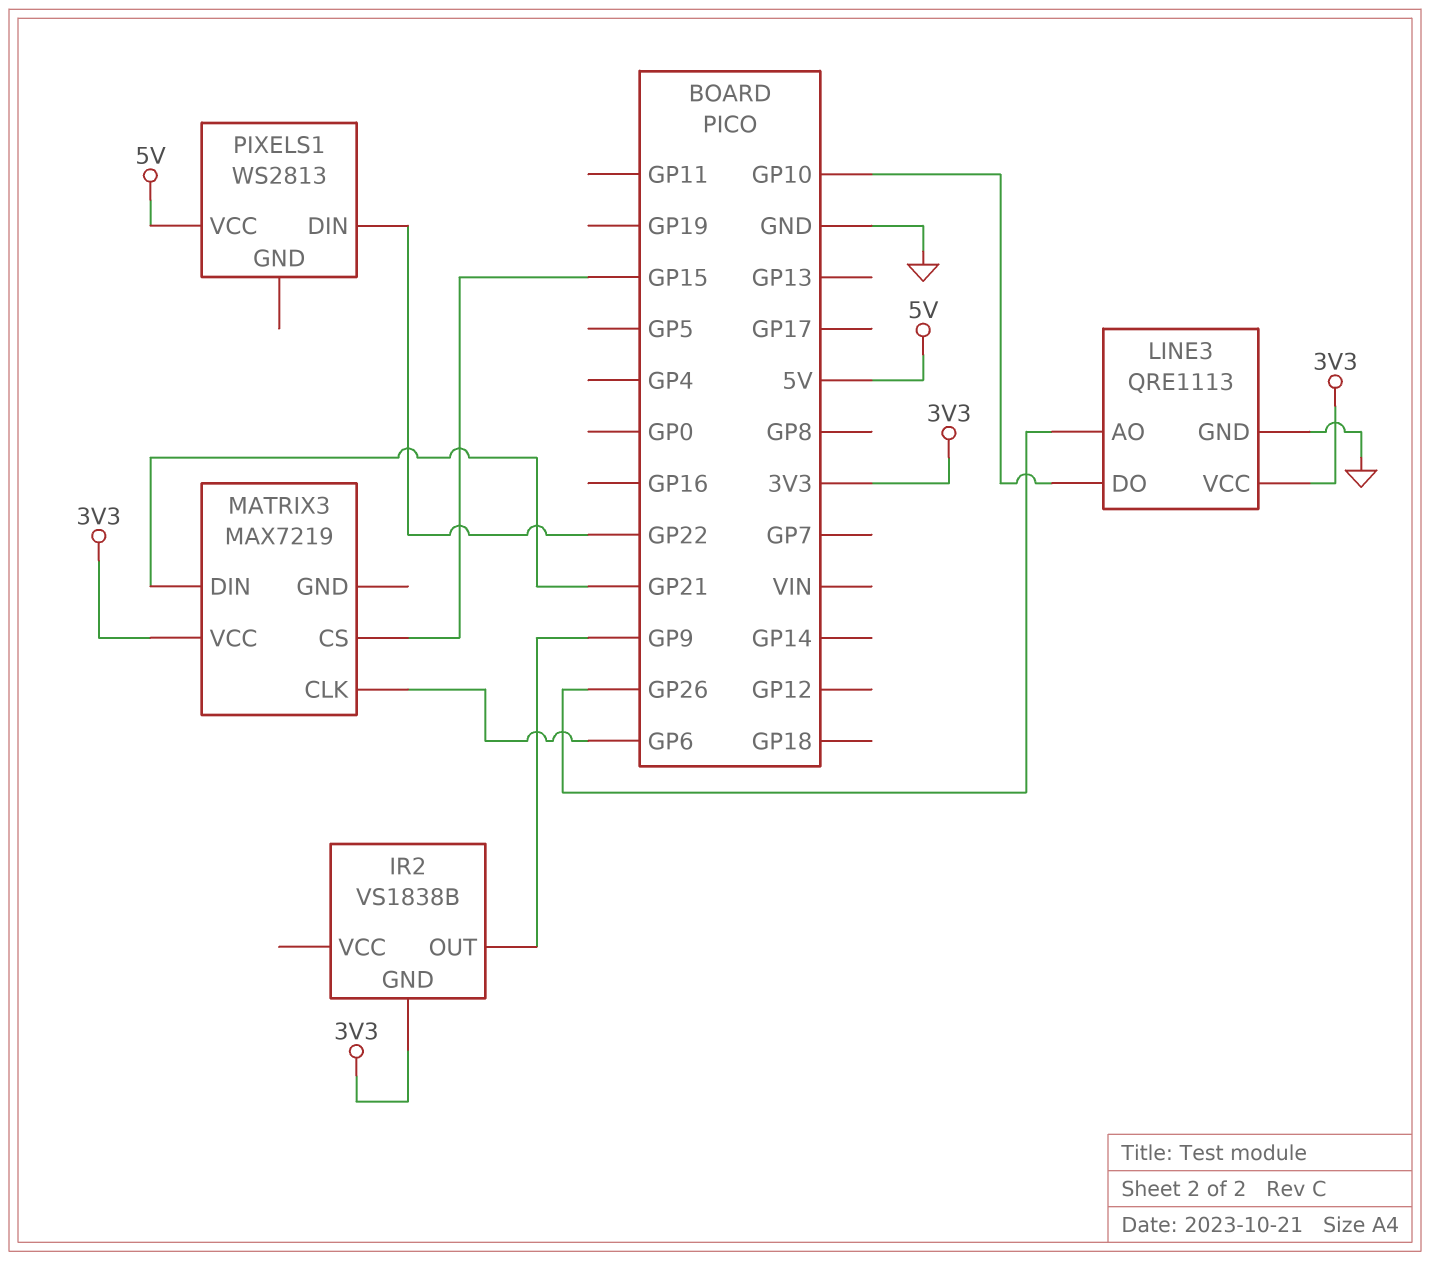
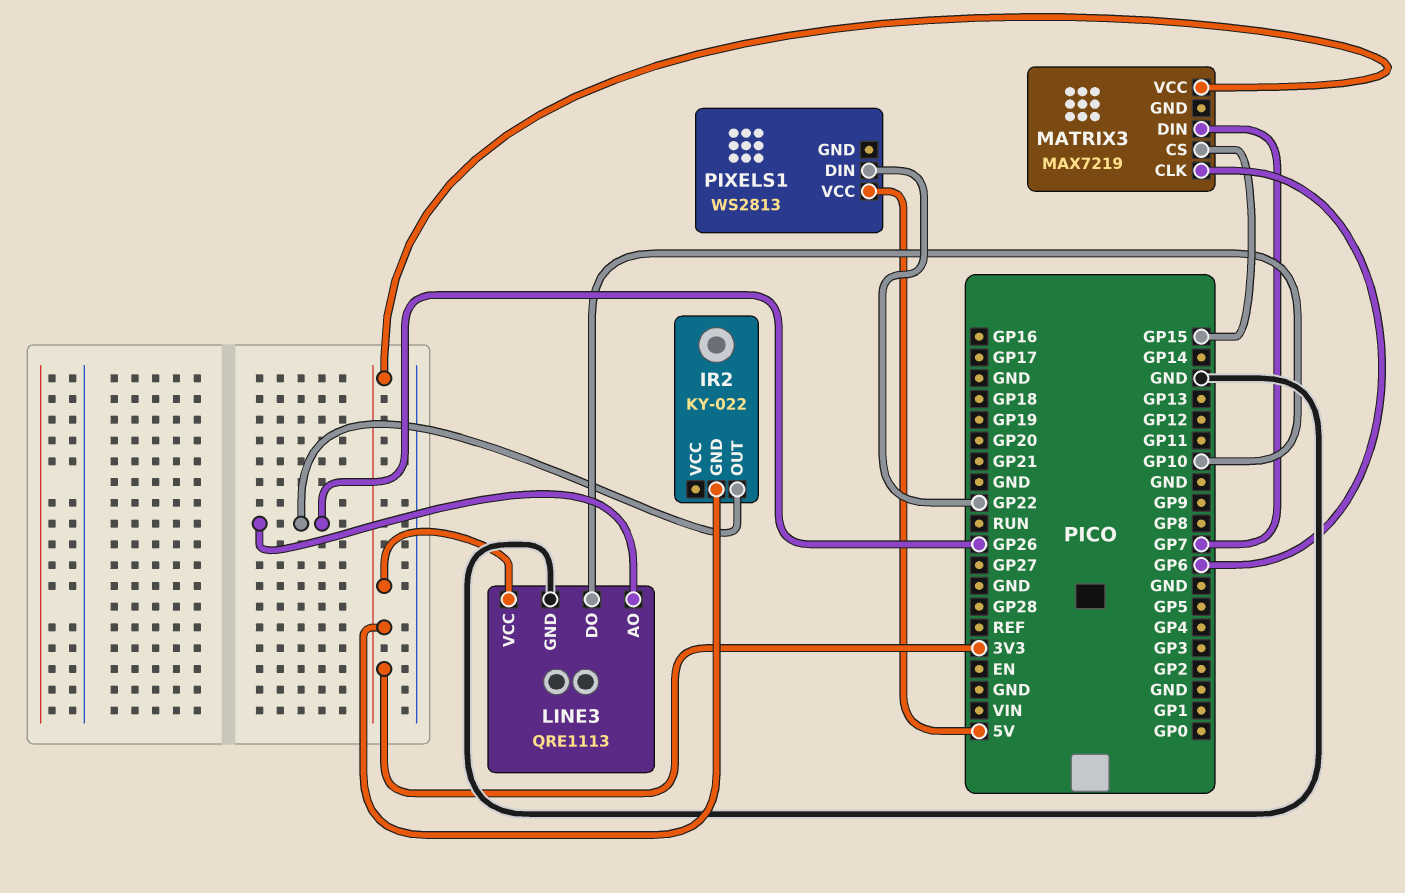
IR2: VS1838B -> KY-022
IR2 pin OUT: GP9 -> GP26
MATRIX3 pin DIN: GP21 -> GP7

